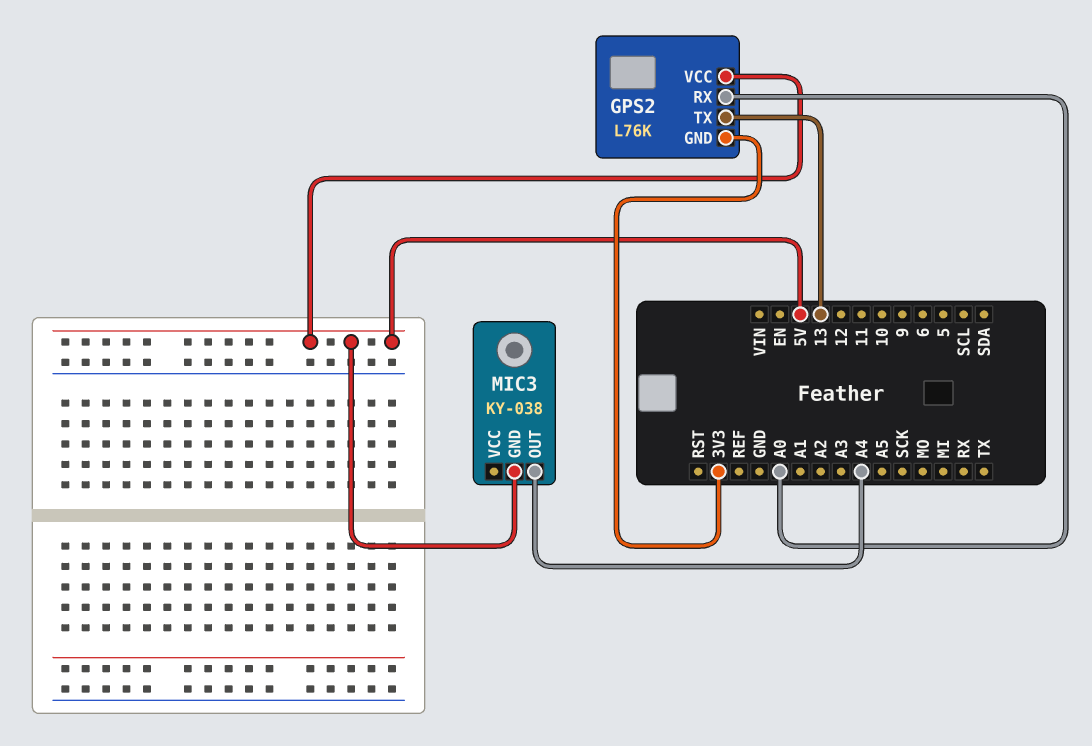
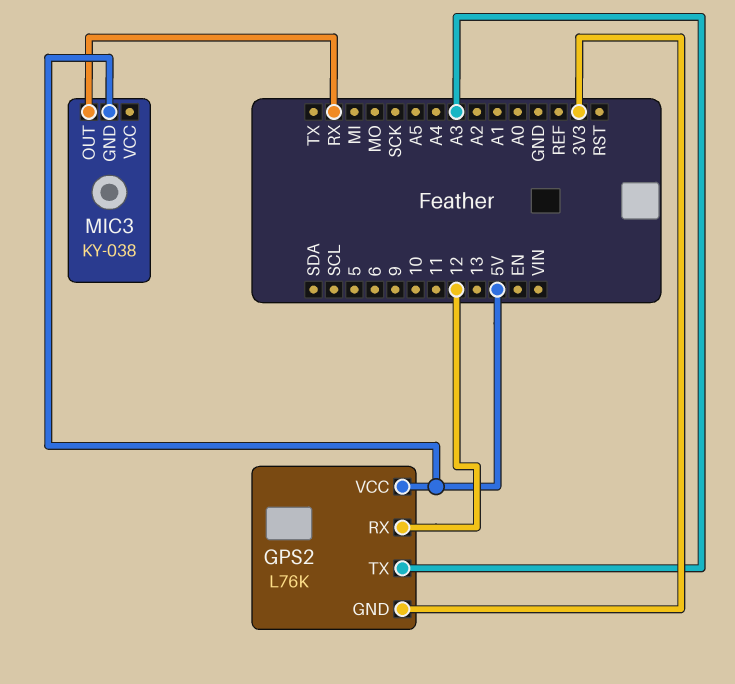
GPS2 pin RX: A0 -> 12
GPS2 pin TX: 13 -> A3
MIC3 pin OUT: A4 -> RX

